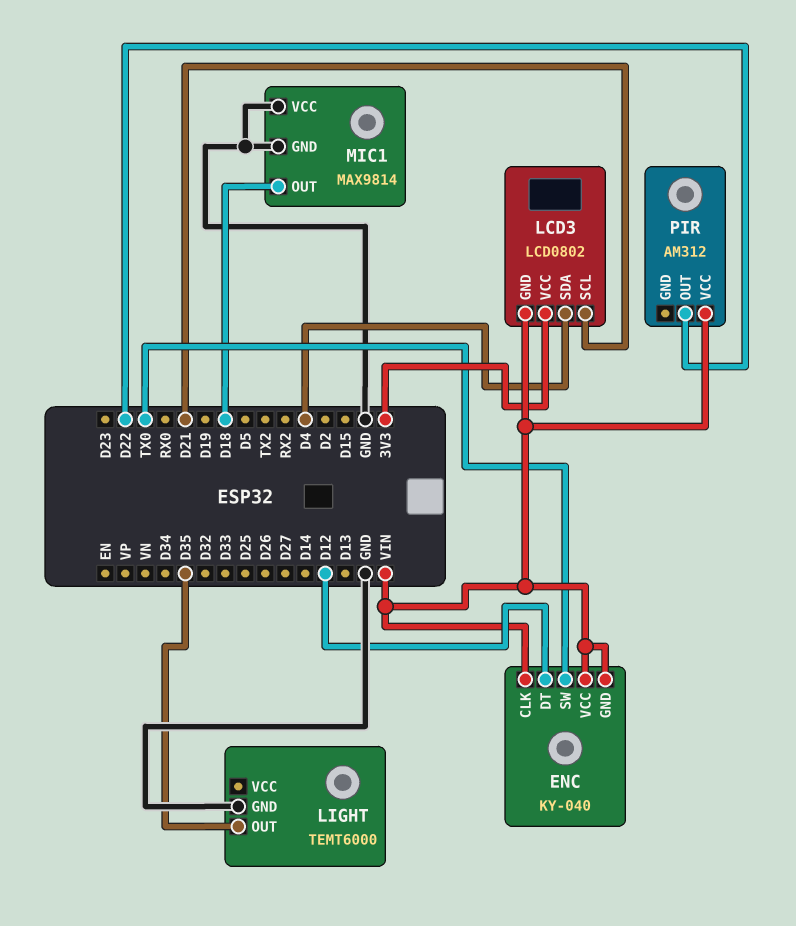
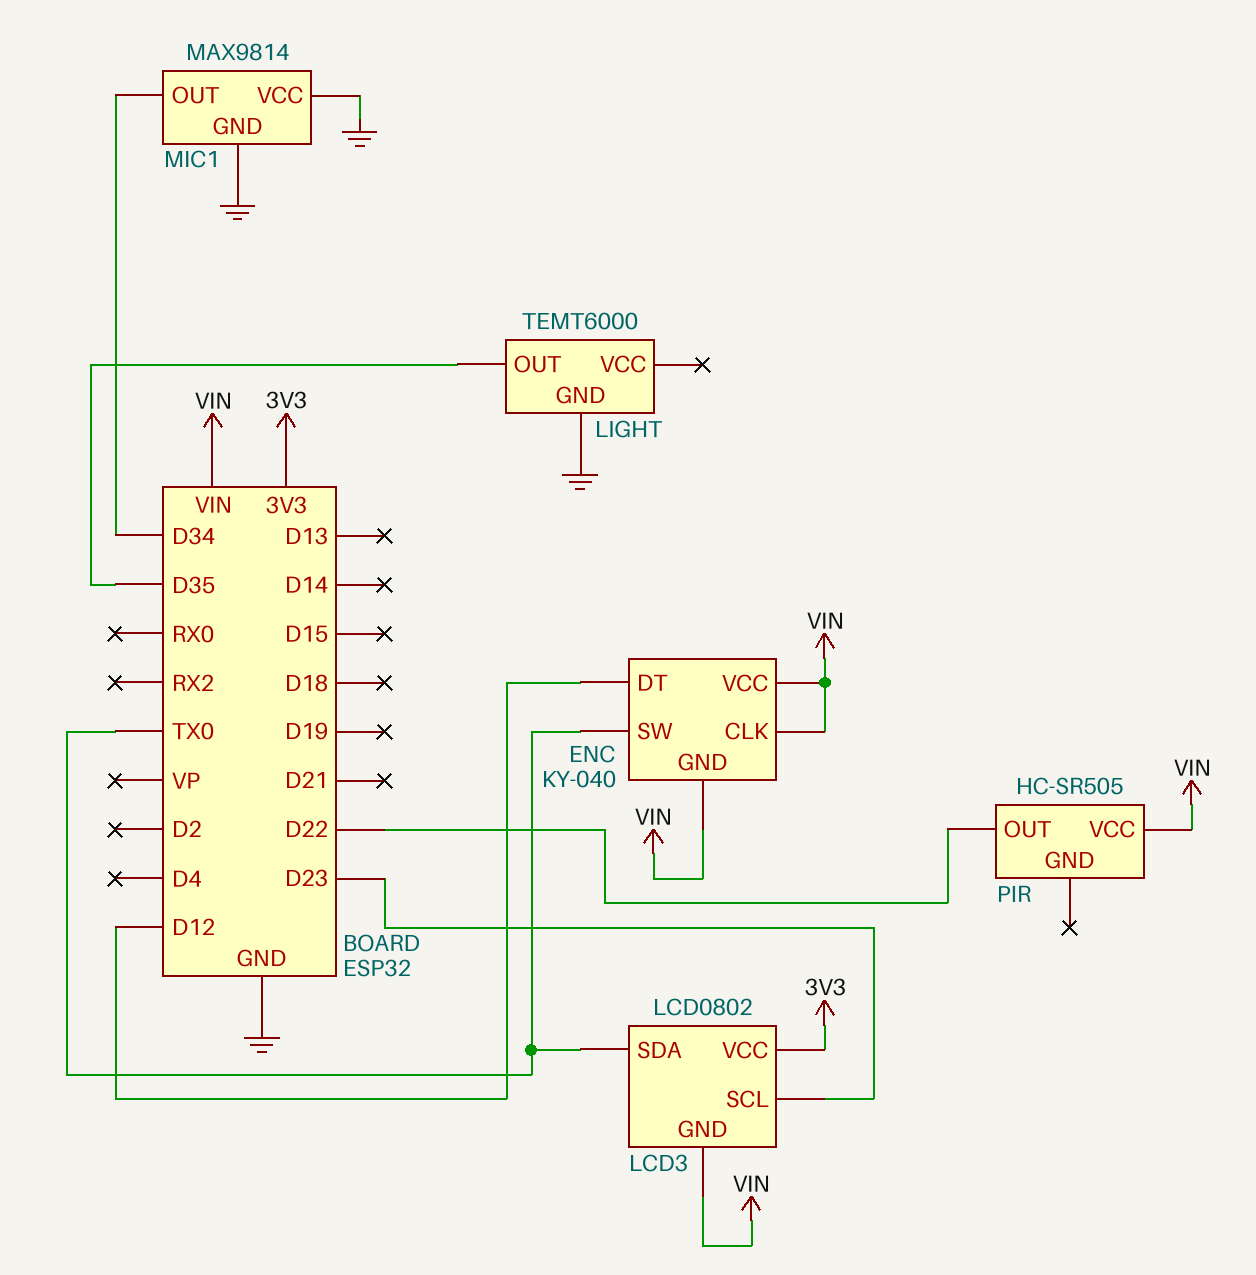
LCD3 pin SCL: D21 -> D23
LCD3 pin SDA: D4 -> TX0
MIC1 pin OUT: D18 -> D34
PIR: AM312 -> HC-SR505

